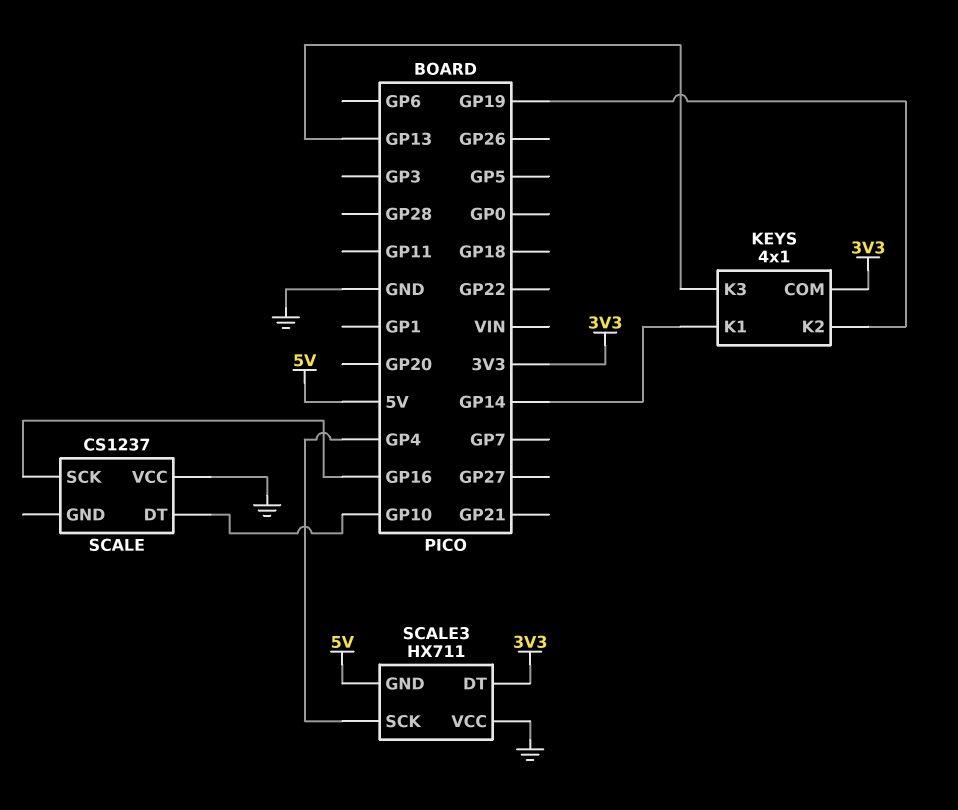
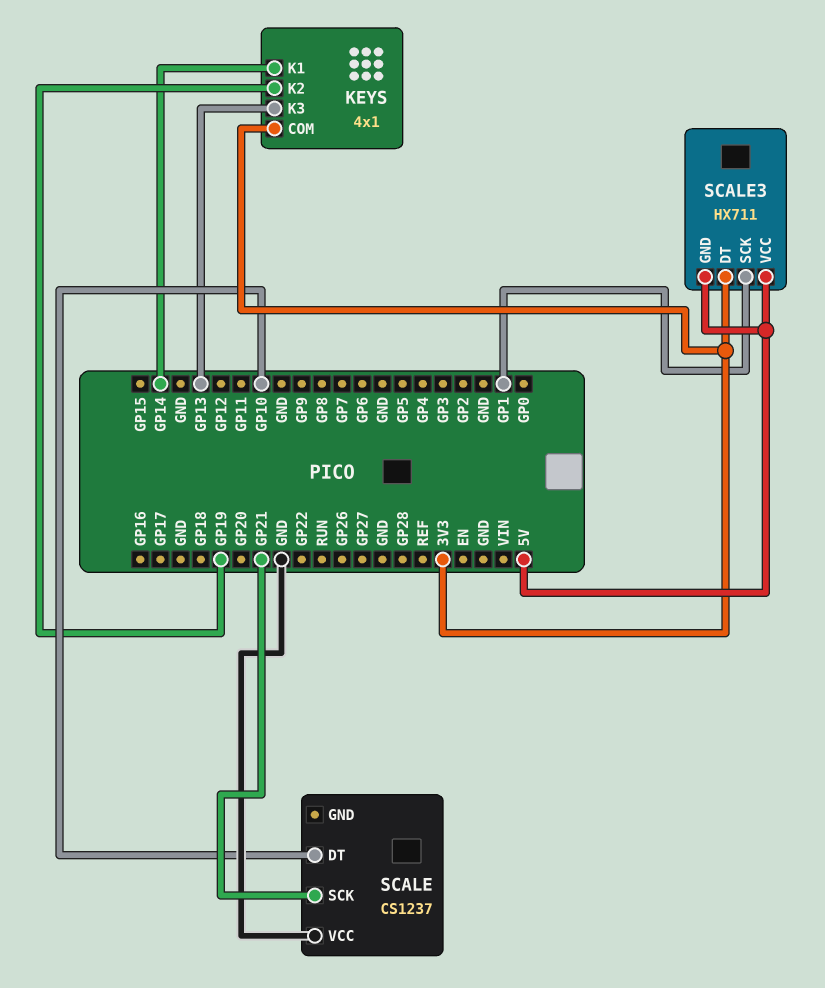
SCALE pin SCK: GP16 -> GP21
SCALE3 pin SCK: GP4 -> GP1
SCALE3 pin VCC: GND -> 5V

